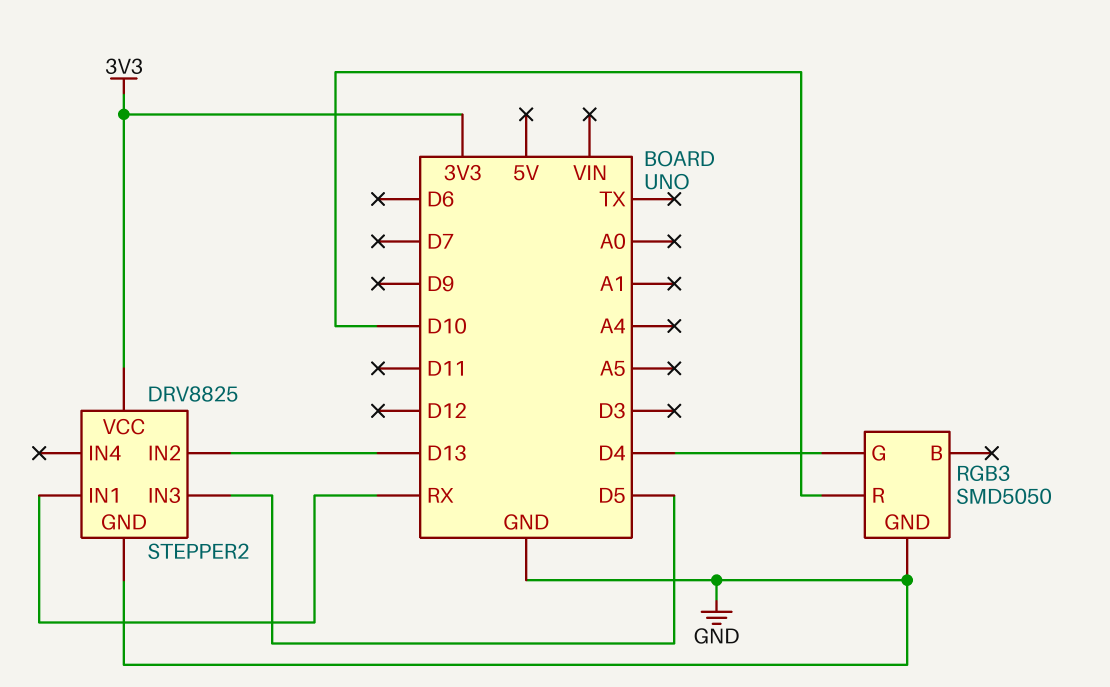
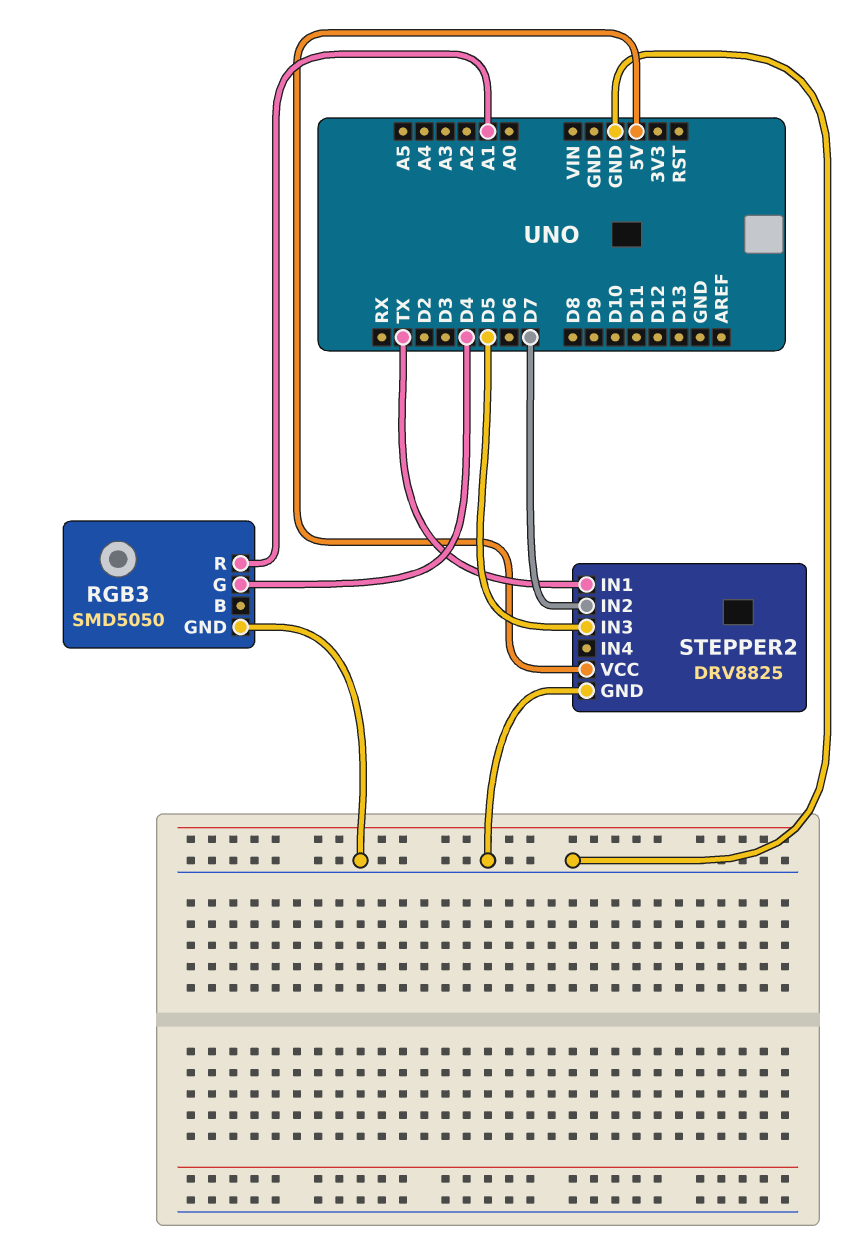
RGB3 pin R: D10 -> A1
STEPPER2 pin IN1: RX -> TX
STEPPER2 pin IN2: D13 -> D7
STEPPER2 pin VCC: 3V3 -> 5V

